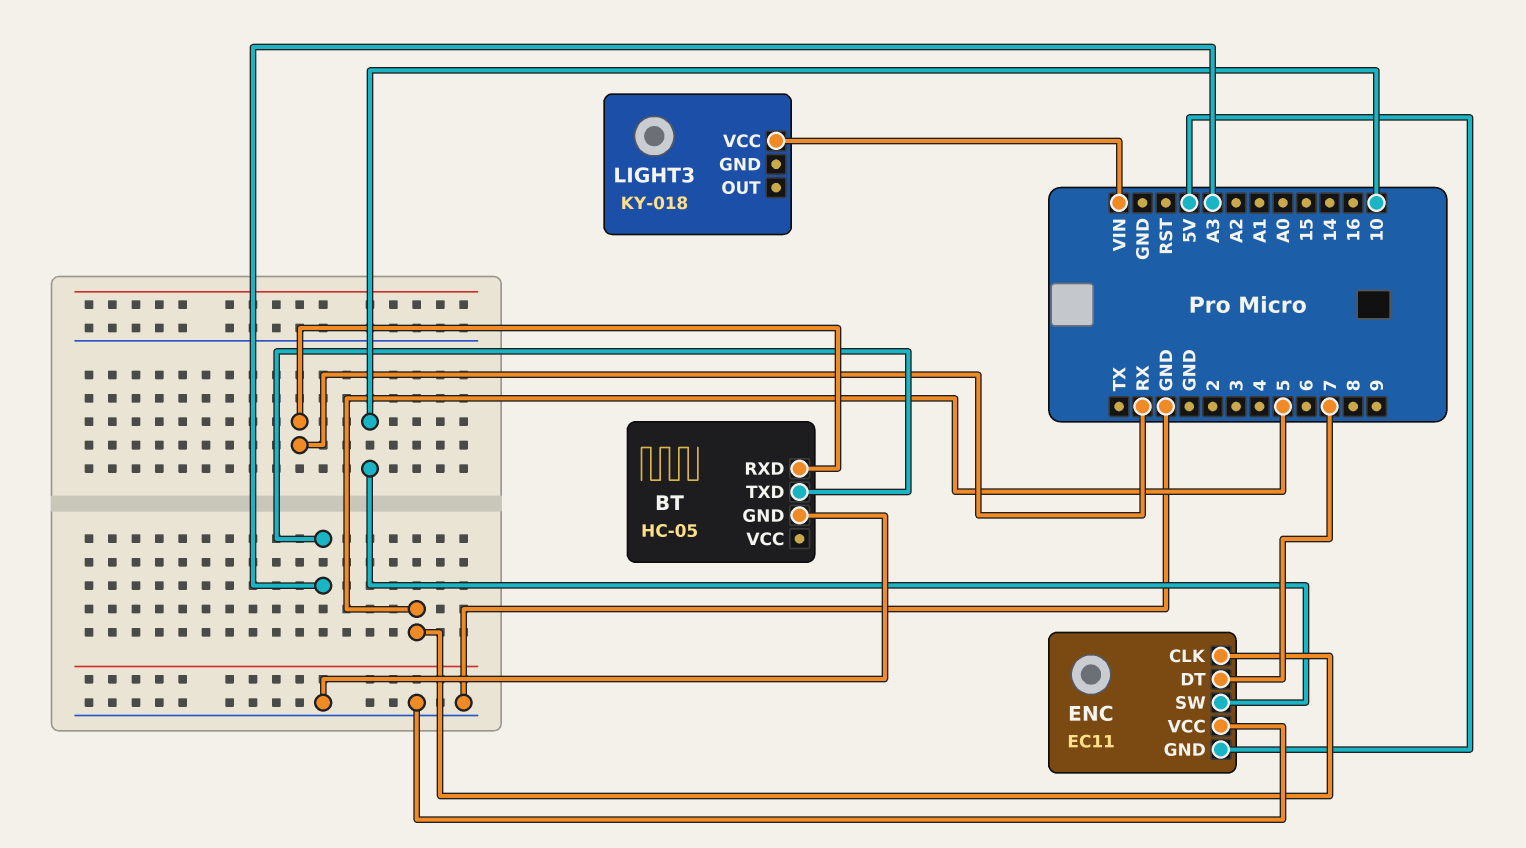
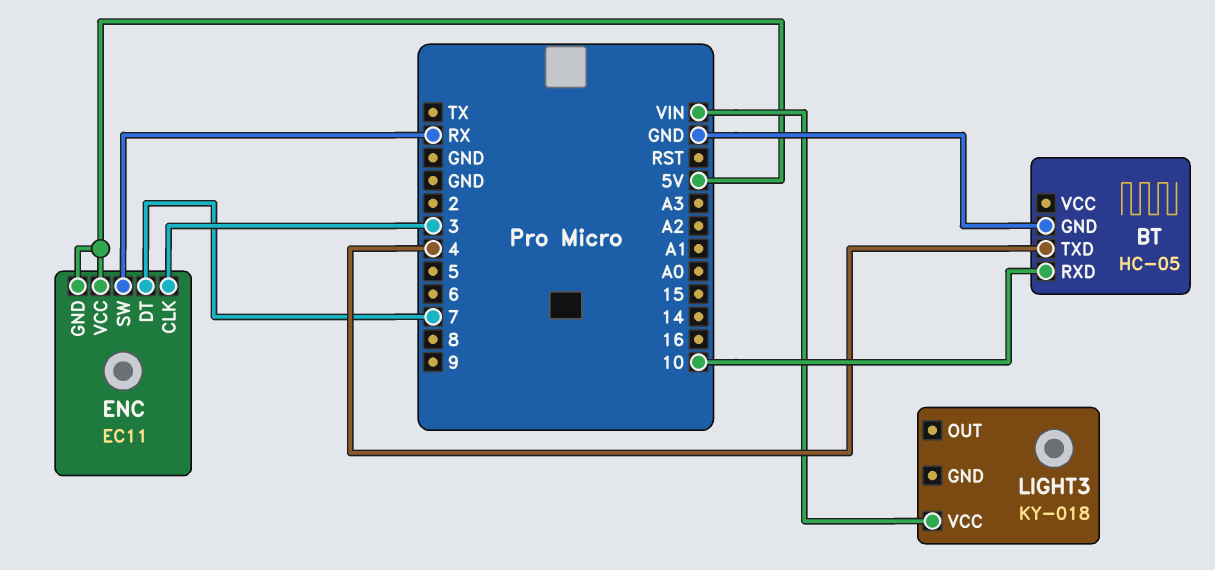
BT pin RXD: RX -> 10
BT pin TXD: A3 -> 4
ENC pin CLK: 5 -> 3
ENC pin SW: 10 -> RX
ENC pin VCC: GND -> 5V

